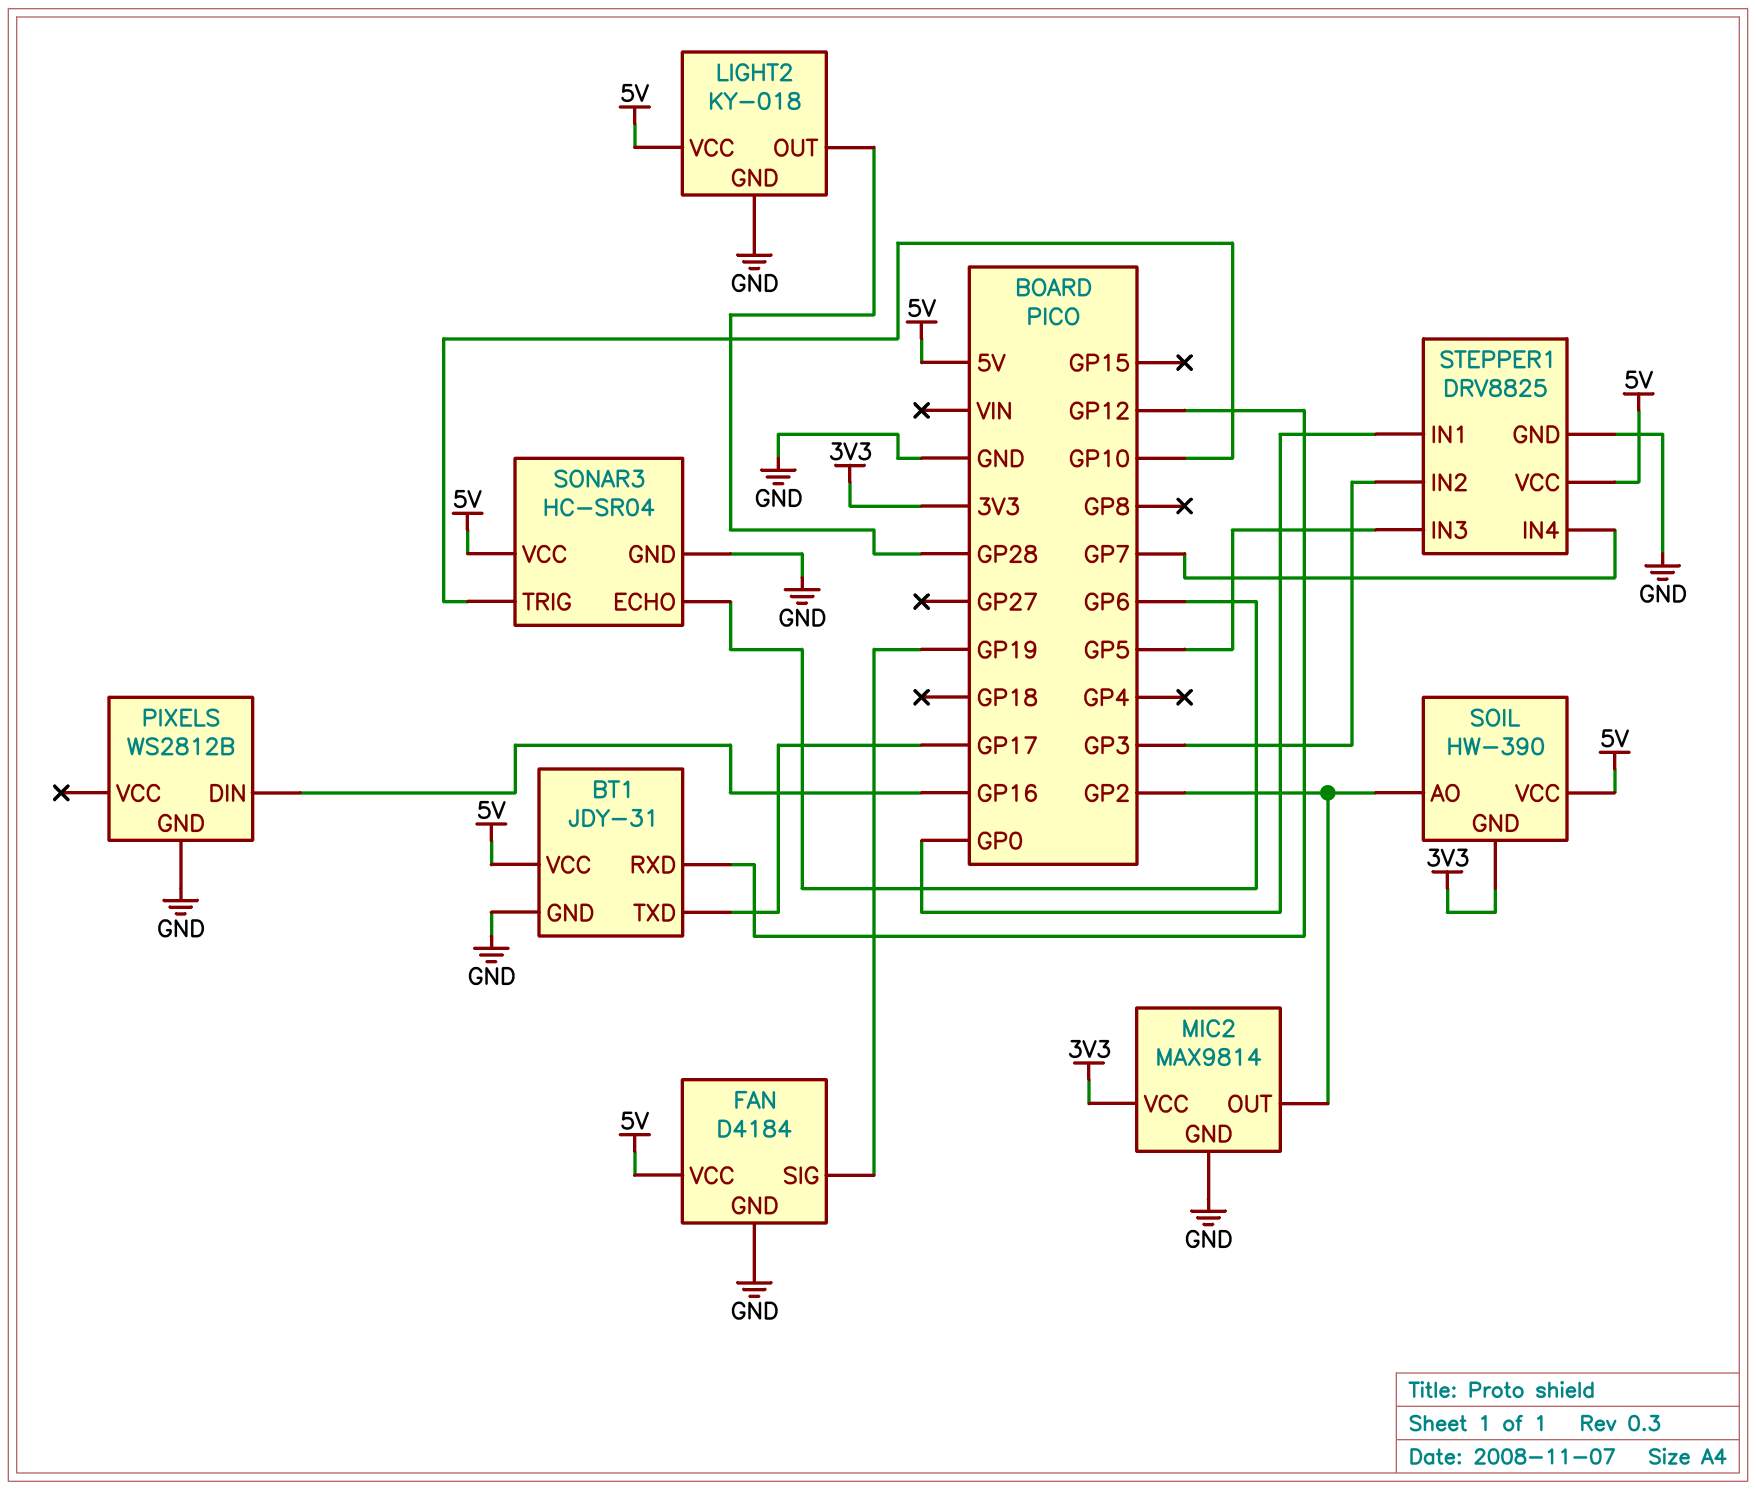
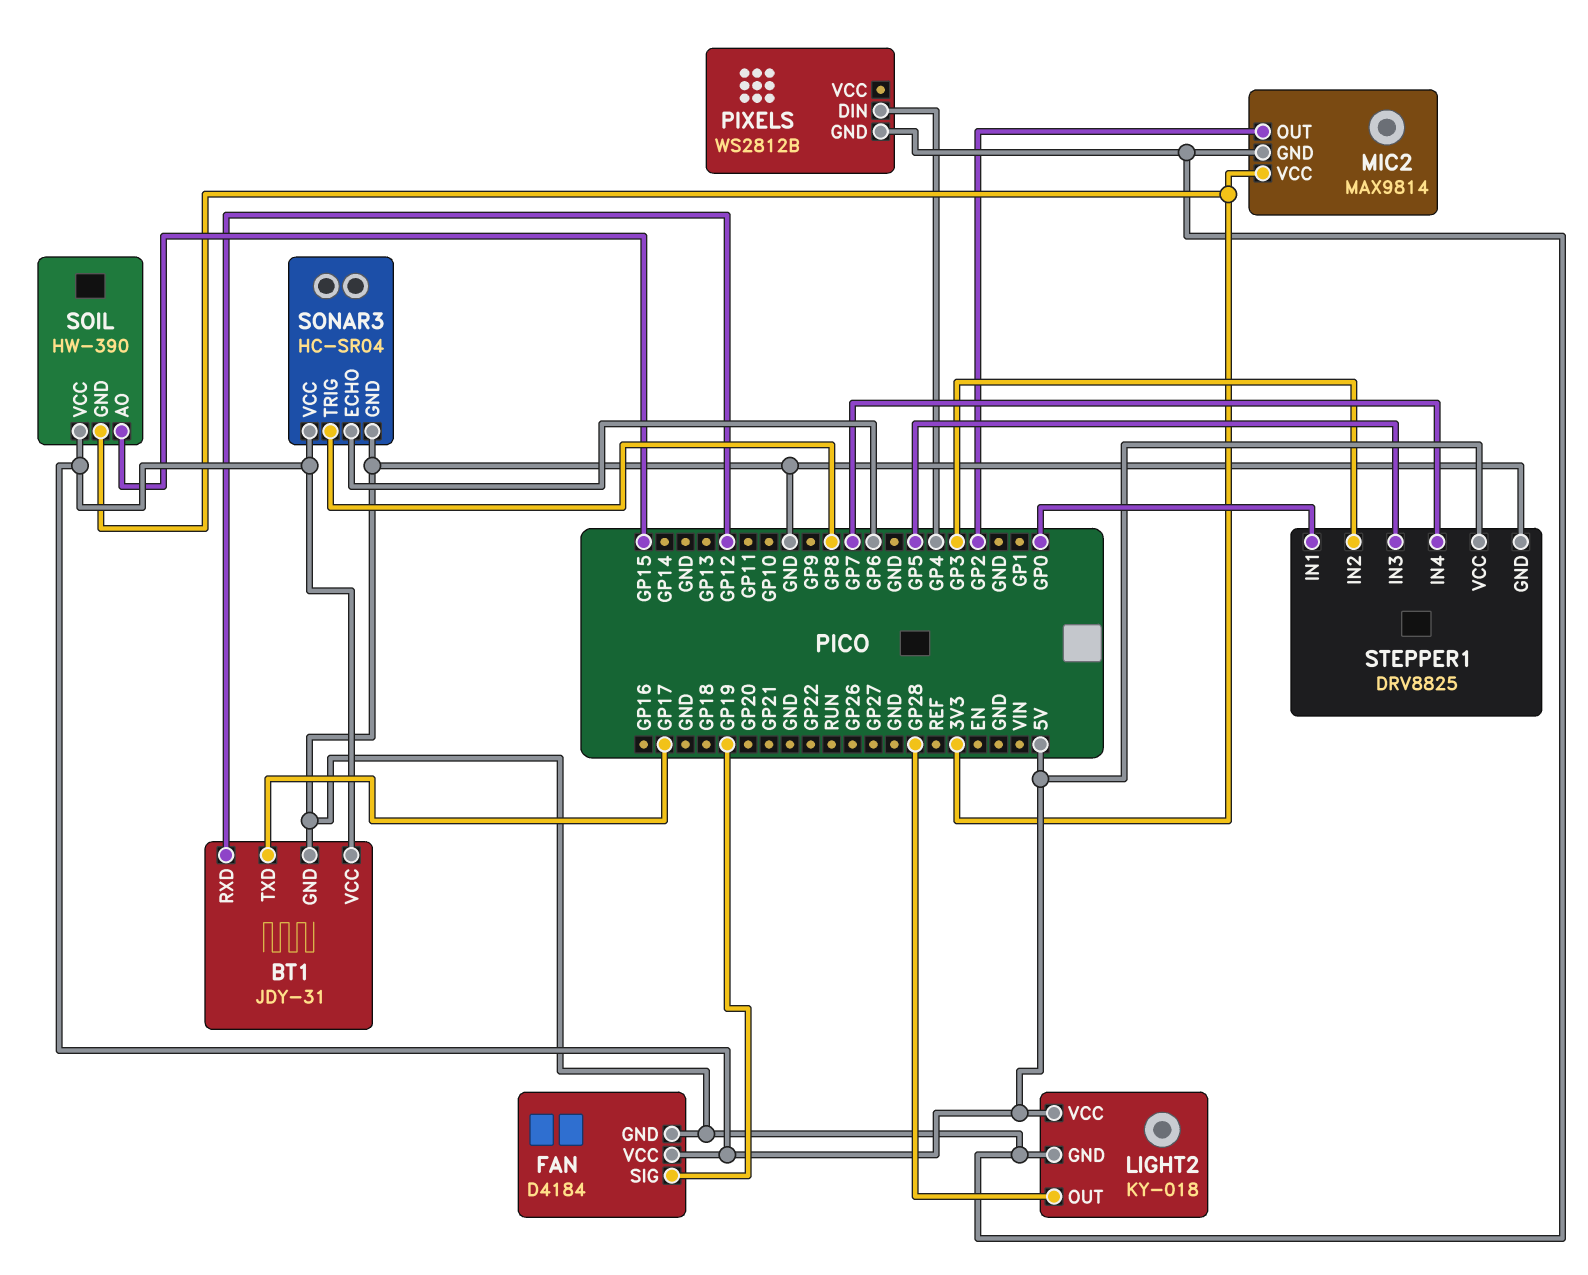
PIXELS pin DIN: GP16 -> GP4
SOIL pin AO: GP2 -> GP15
SONAR3 pin TRIG: GP10 -> GP8

